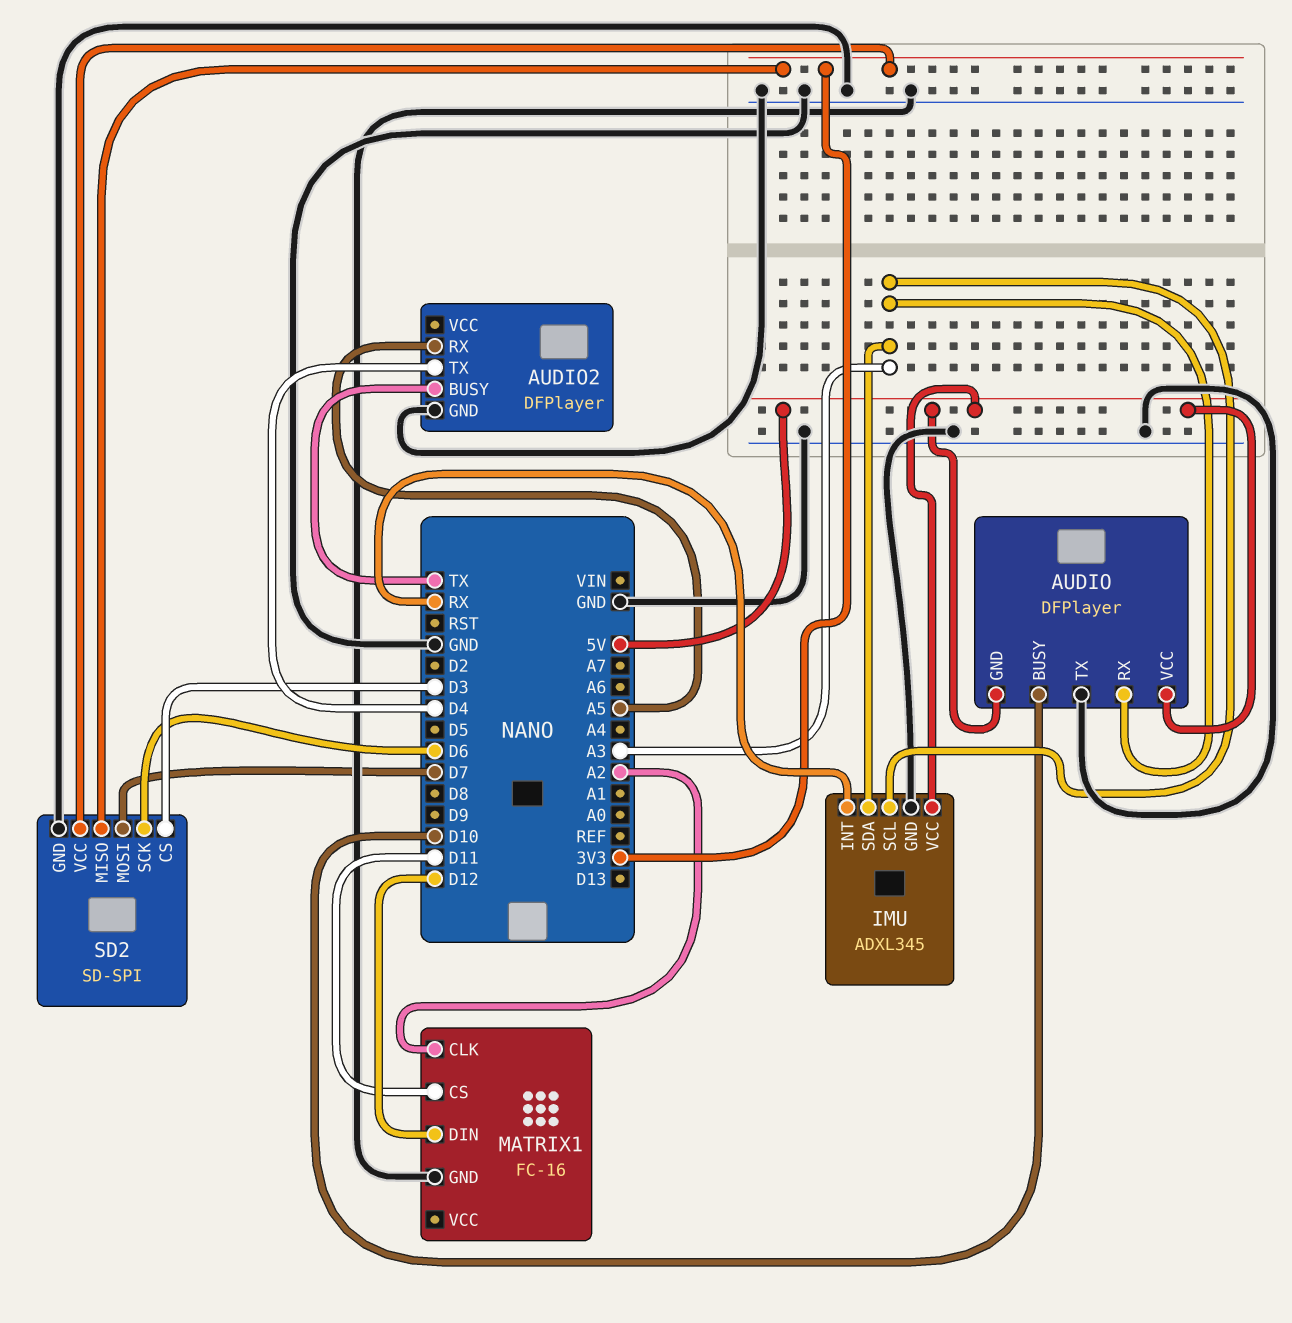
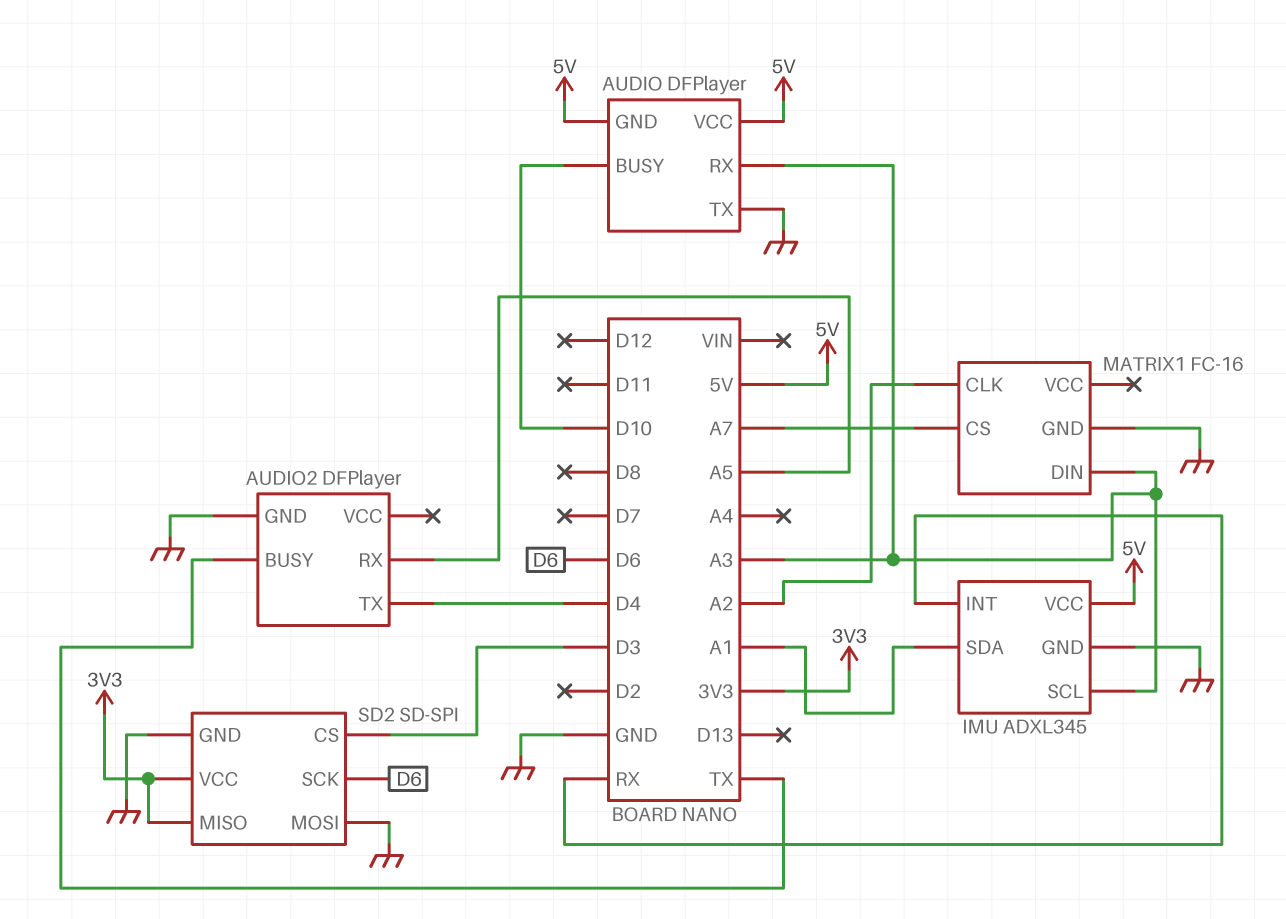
IMU pin SDA: A3 -> A1
MATRIX1 pin CS: D11 -> A7
MATRIX1 pin DIN: D12 -> A3
SD2 pin MOSI: D7 -> GND

